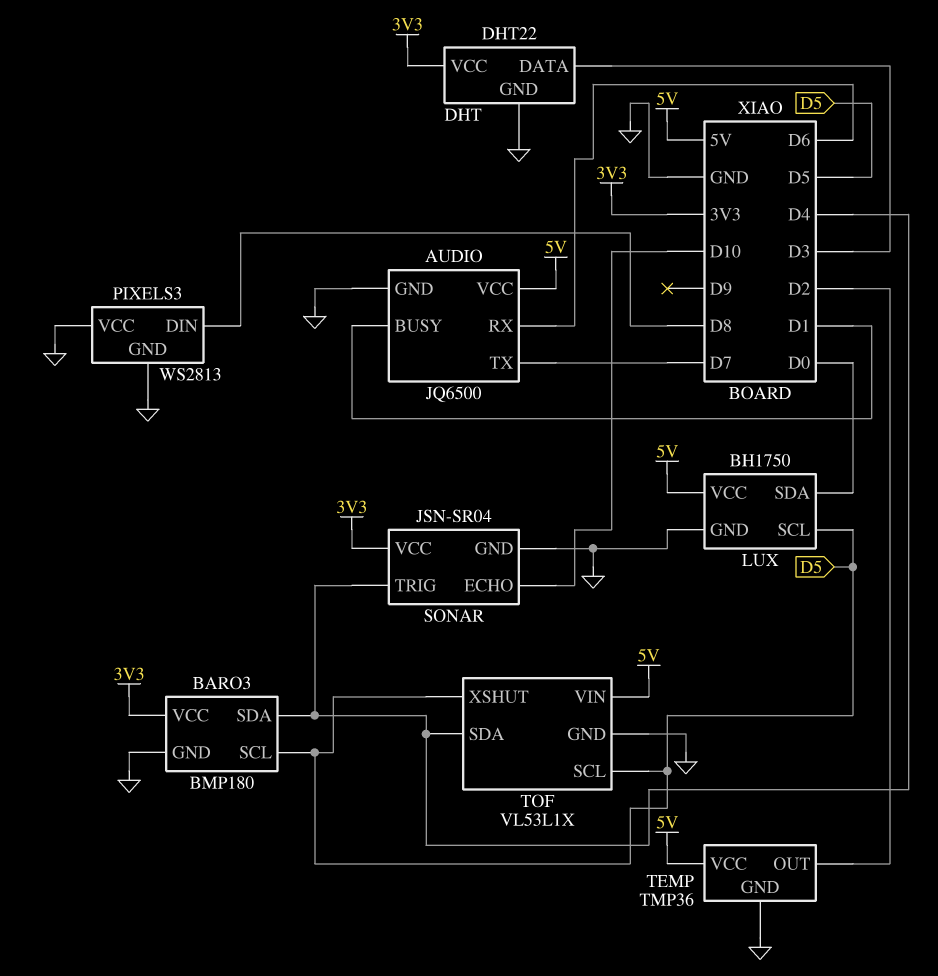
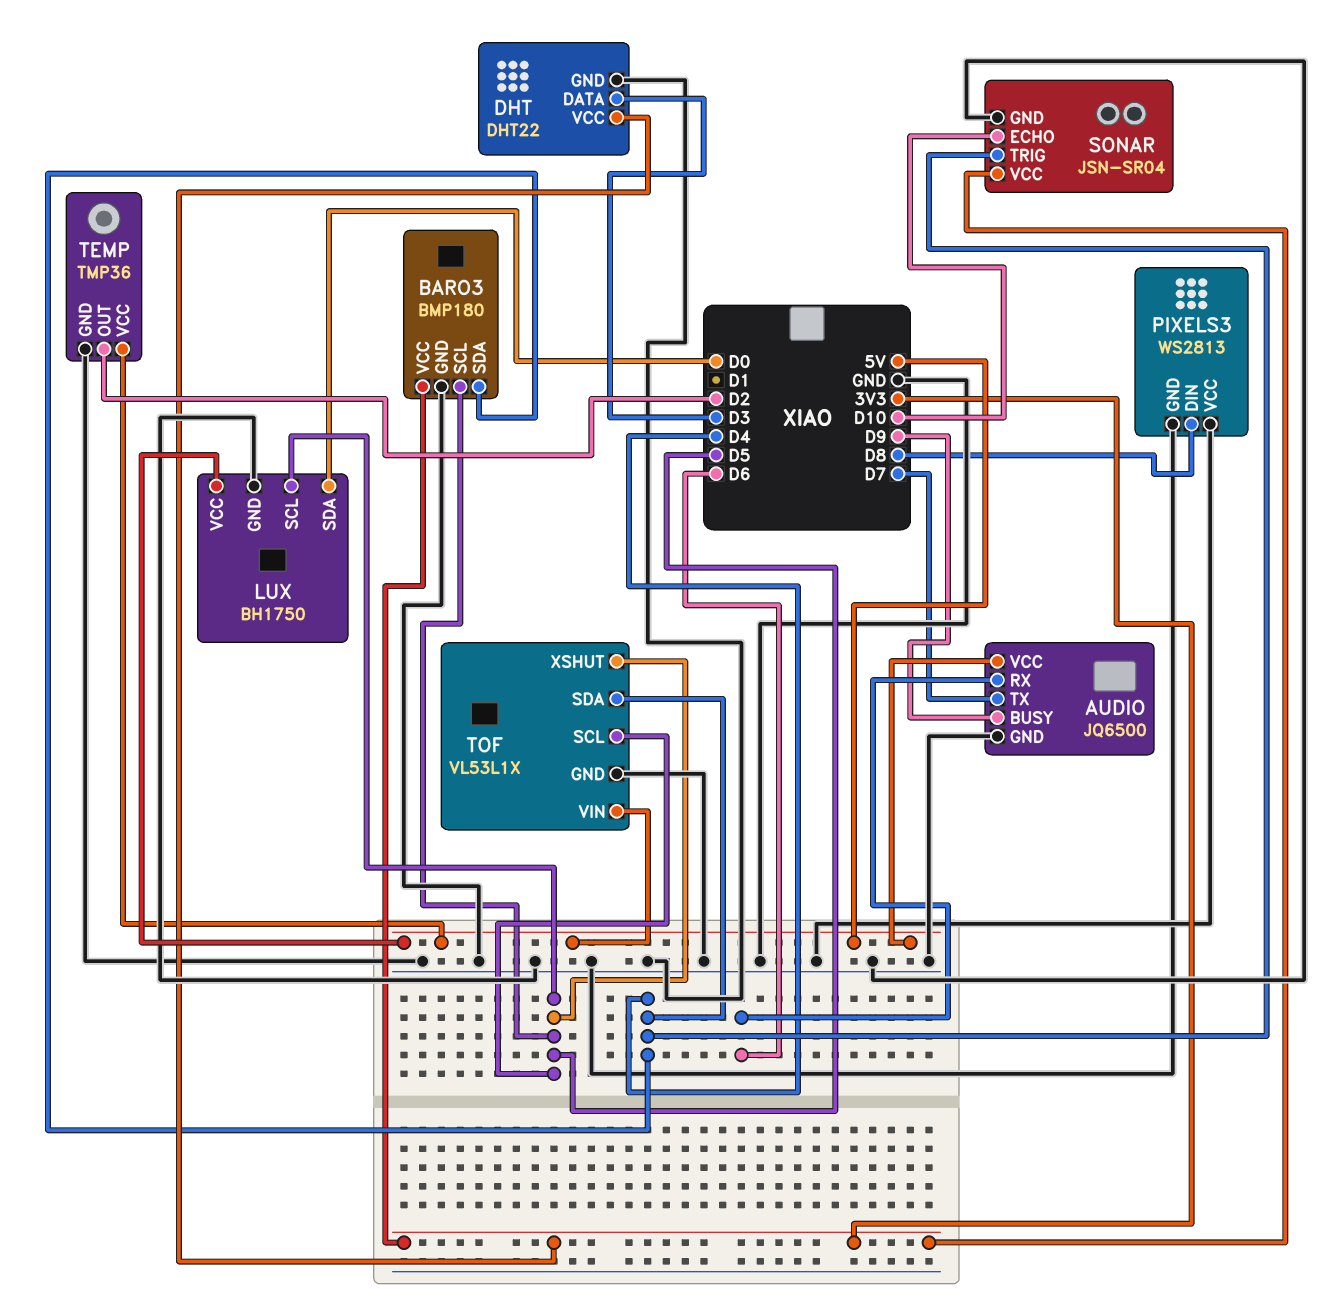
AUDIO pin BUSY: D1 -> D9

